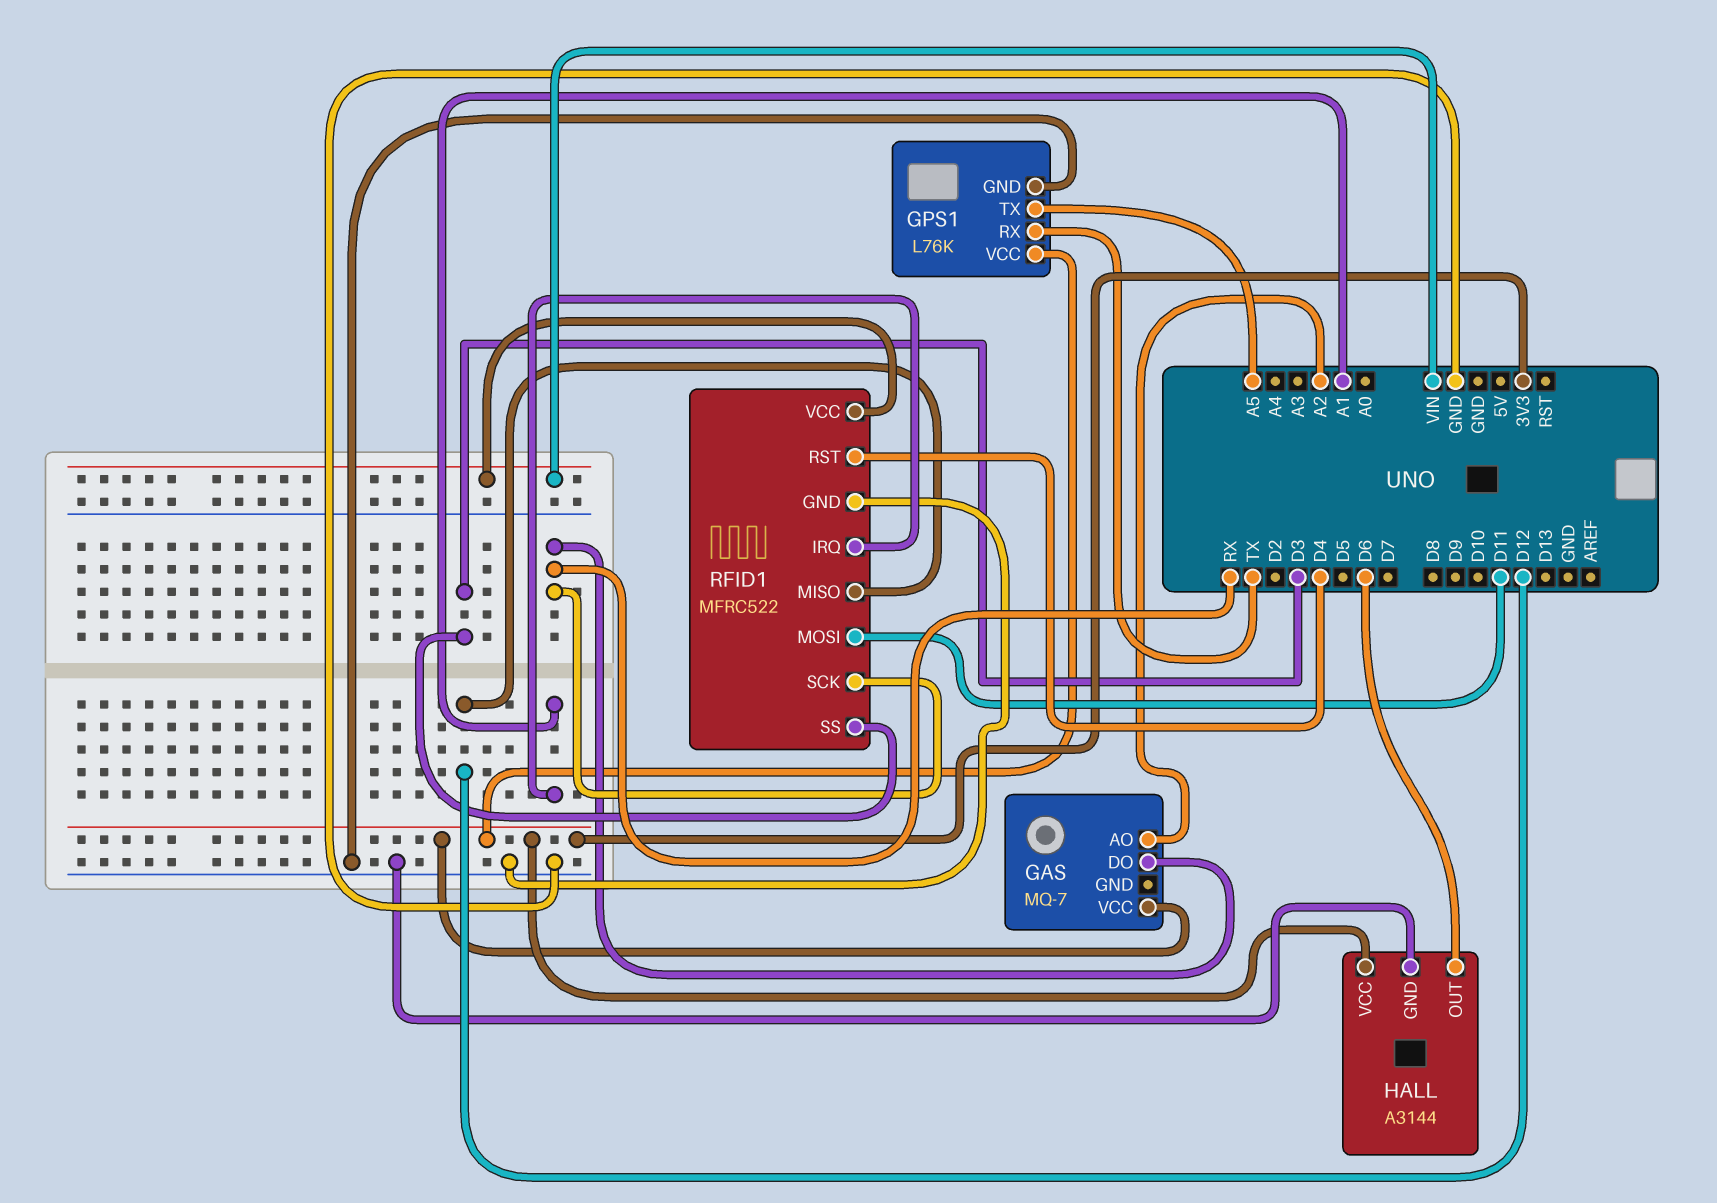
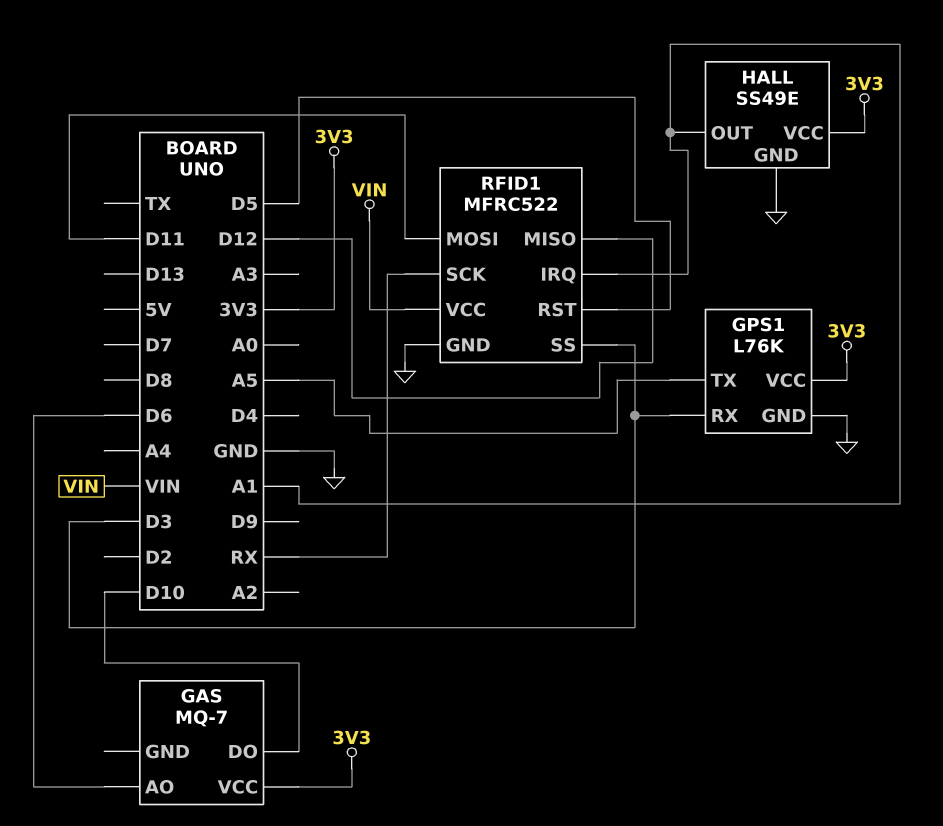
GAS pin AO: A2 -> D6
GAS pin DO: RX -> D10
GPS1 pin RX: TX -> D3
HALL: A3144 -> SS49E
HALL pin OUT: D6 -> A1
RFID1 pin RST: D4 -> D5

